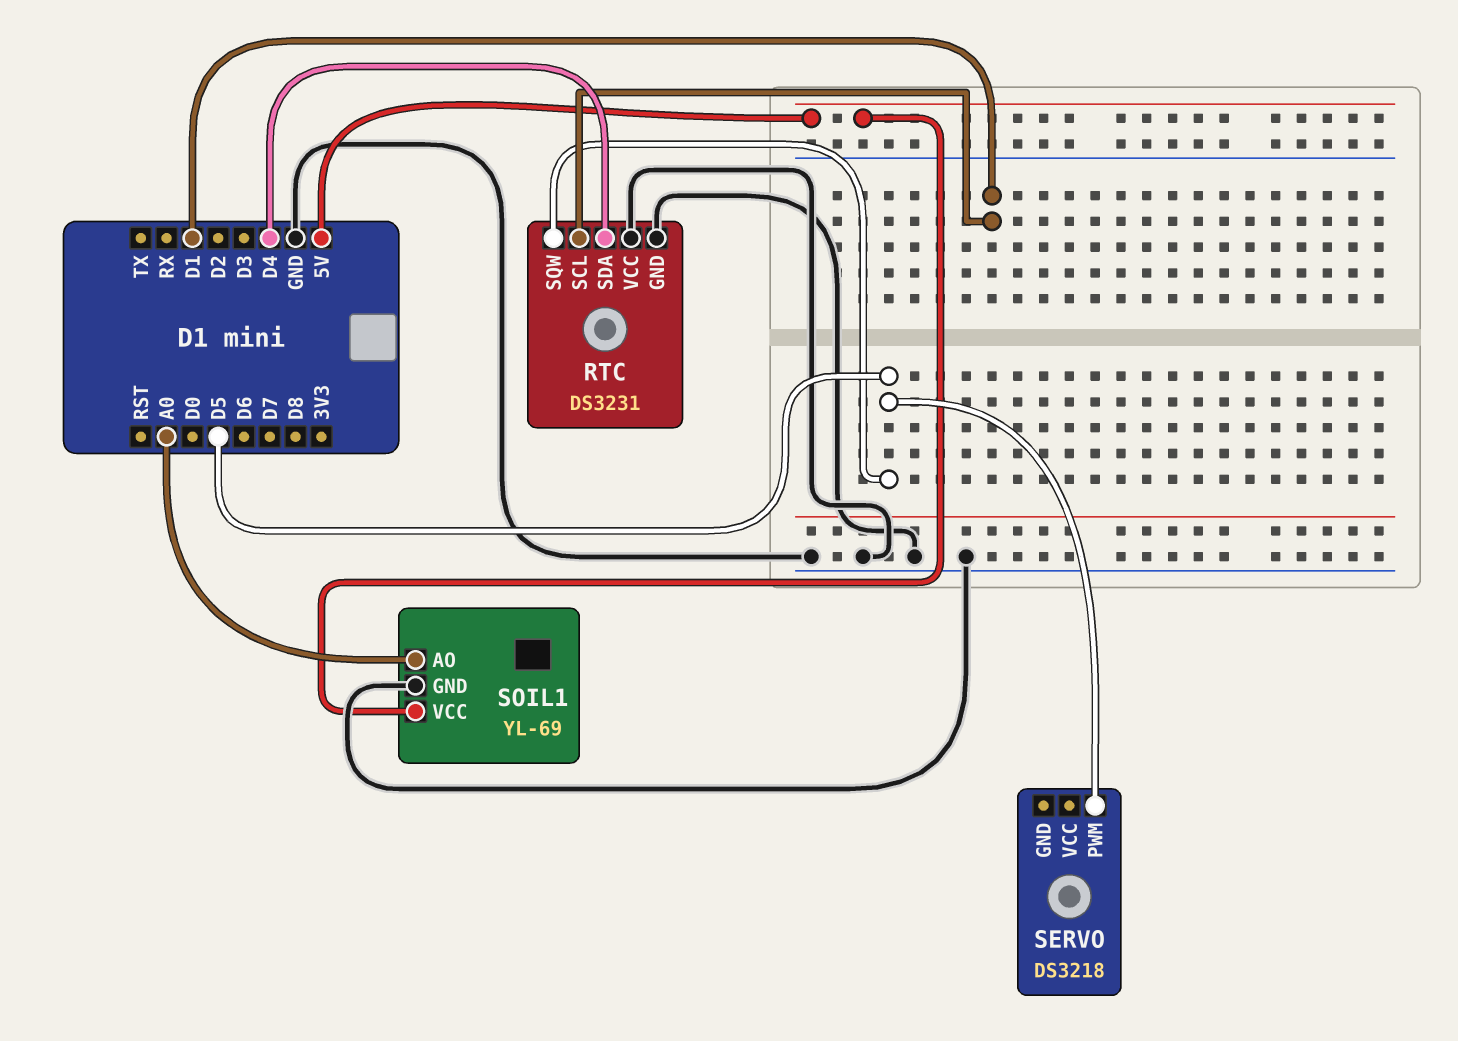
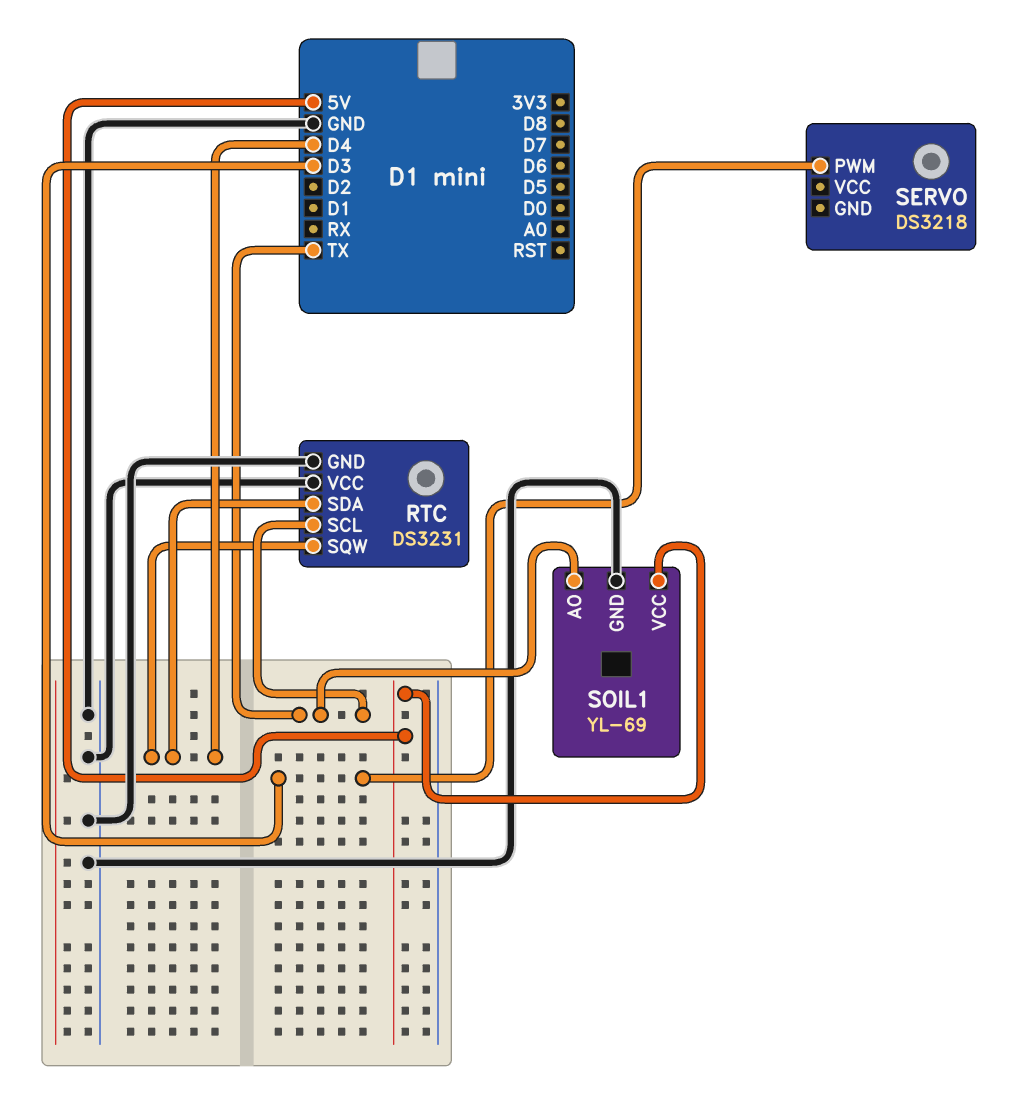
RTC pin SCL: D1 -> TX
RTC pin SQW: D5 -> D4
SERVO pin PWM: D5 -> D3
SOIL1 pin AO: A0 -> TX

